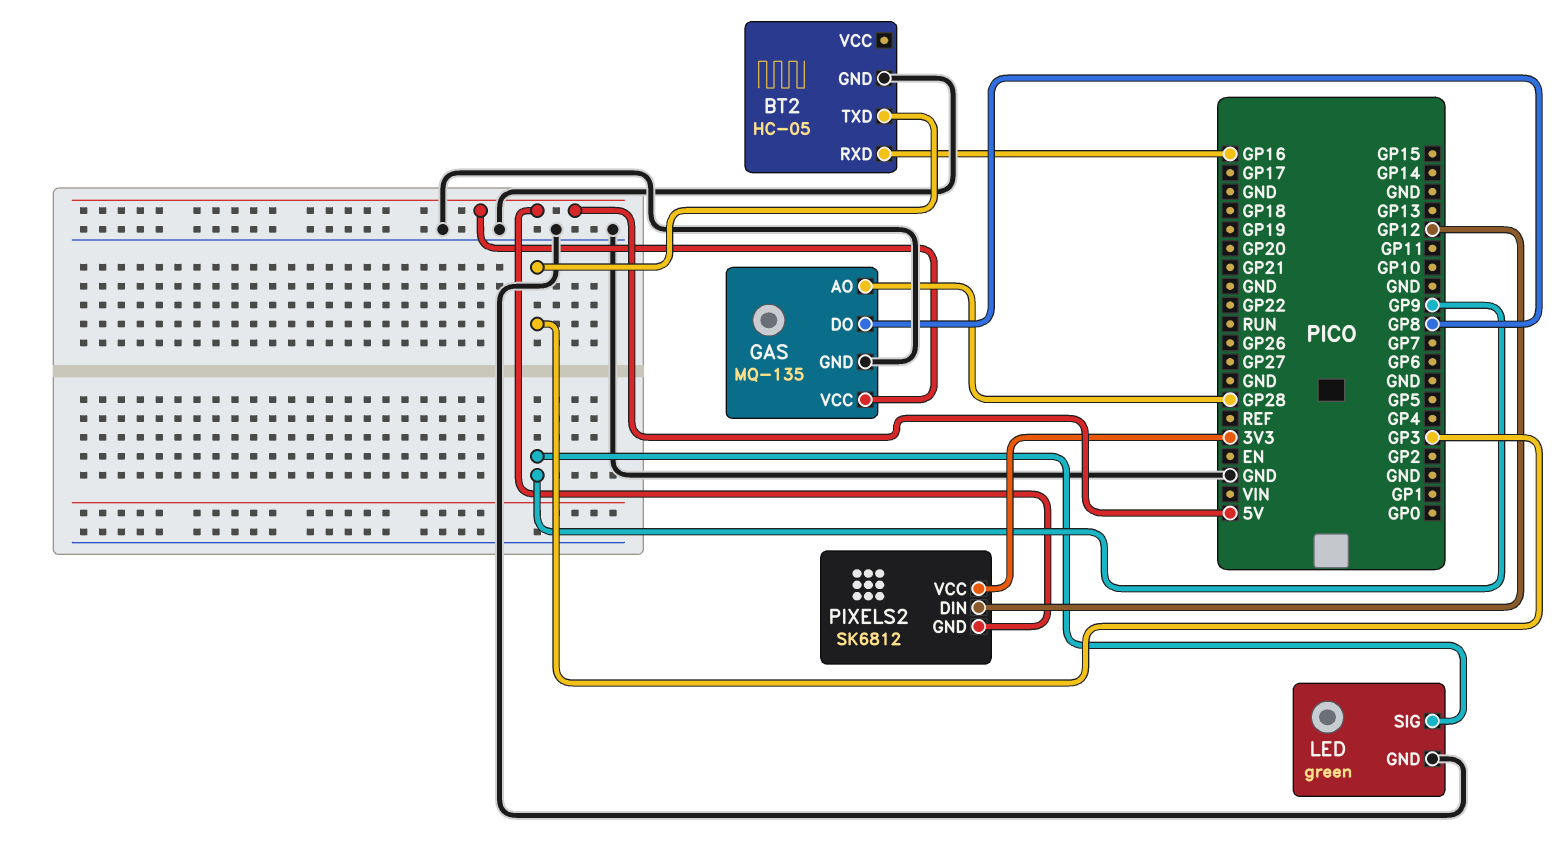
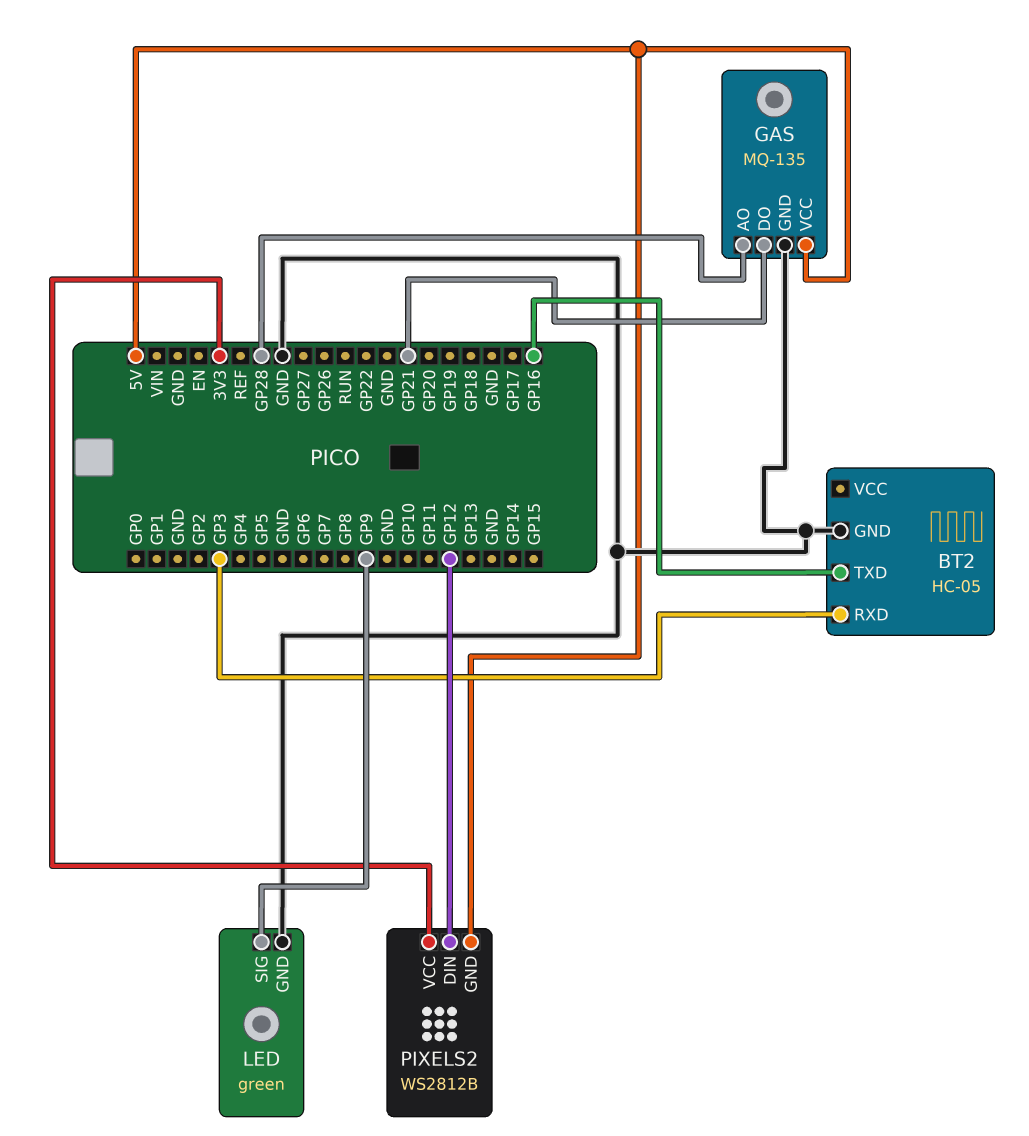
BT2 pin RXD: GP16 -> GP3
BT2 pin TXD: GP3 -> GP16
GAS pin DO: GP8 -> GP21
PIXELS2: SK6812 -> WS2812B

